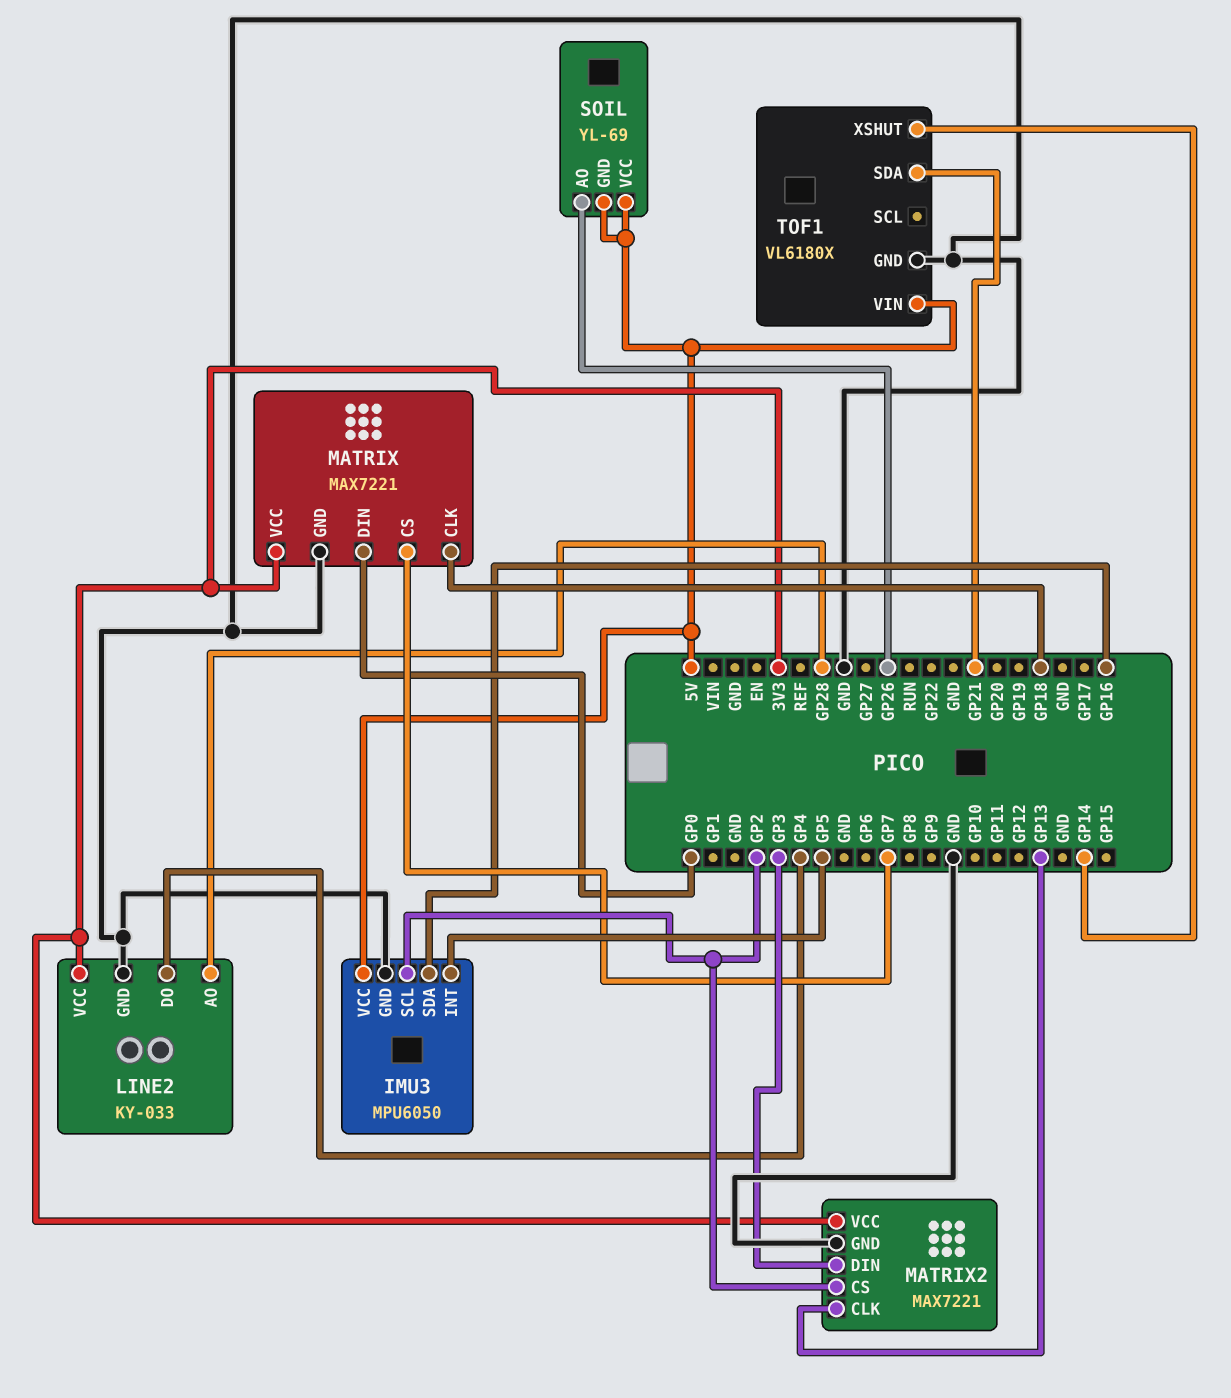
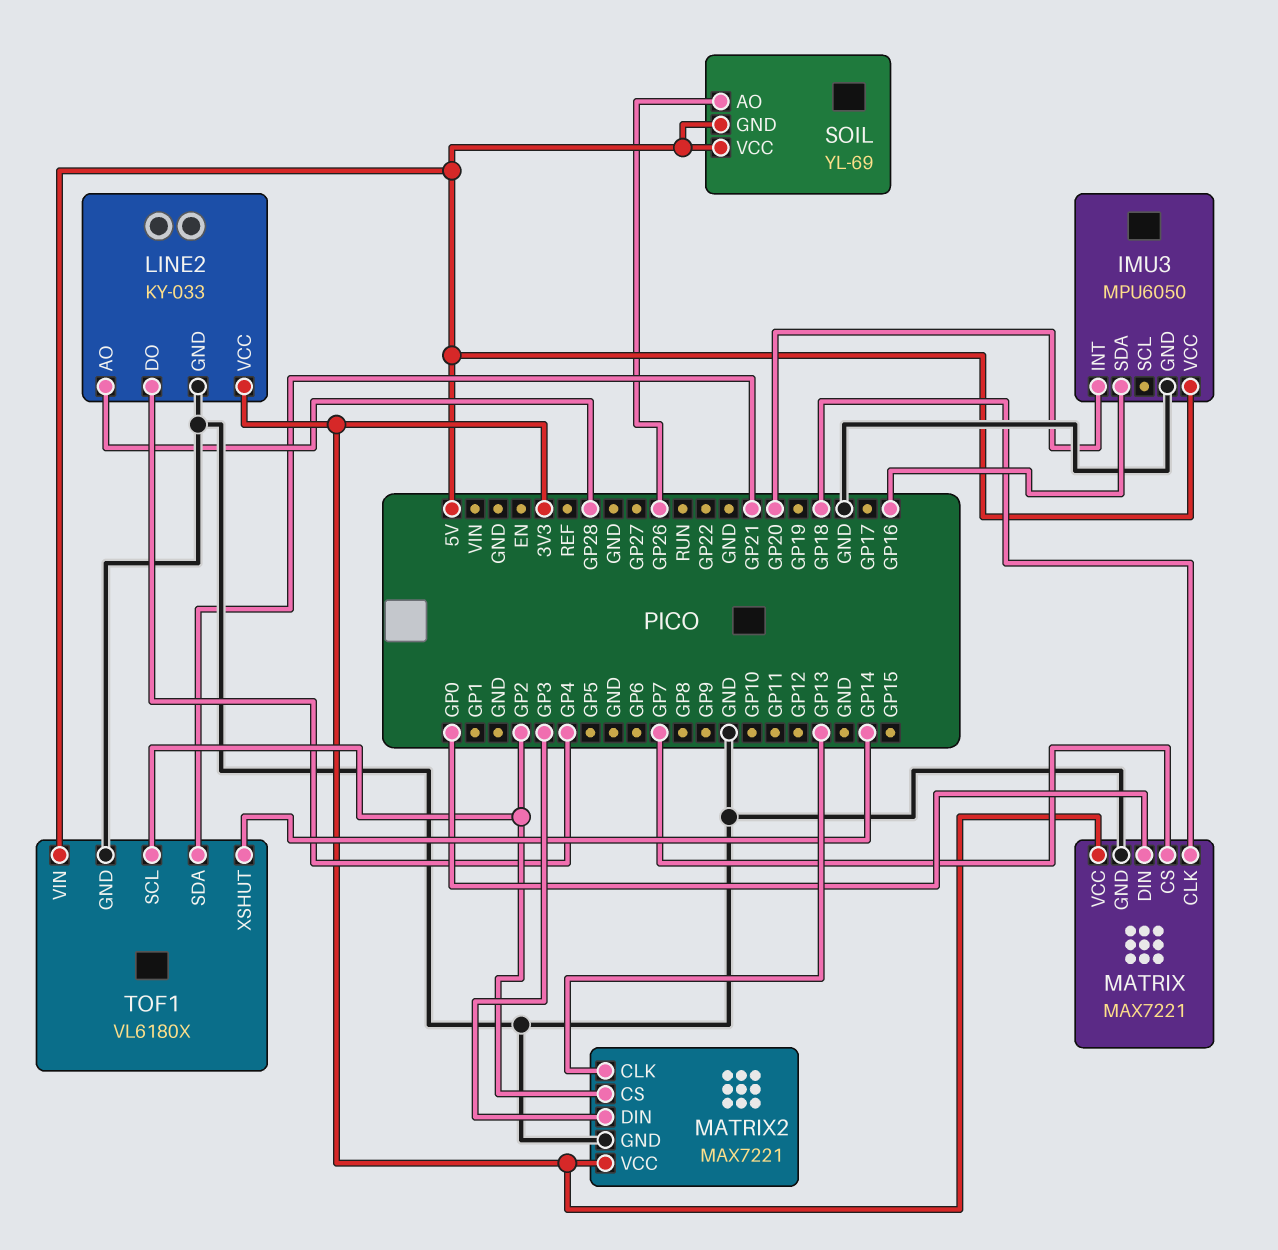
IMU3 pin INT: GP5 -> GP20
IMU3 pin SCL: GP2 -> none
TOF1 pin SCL: none -> GP2

